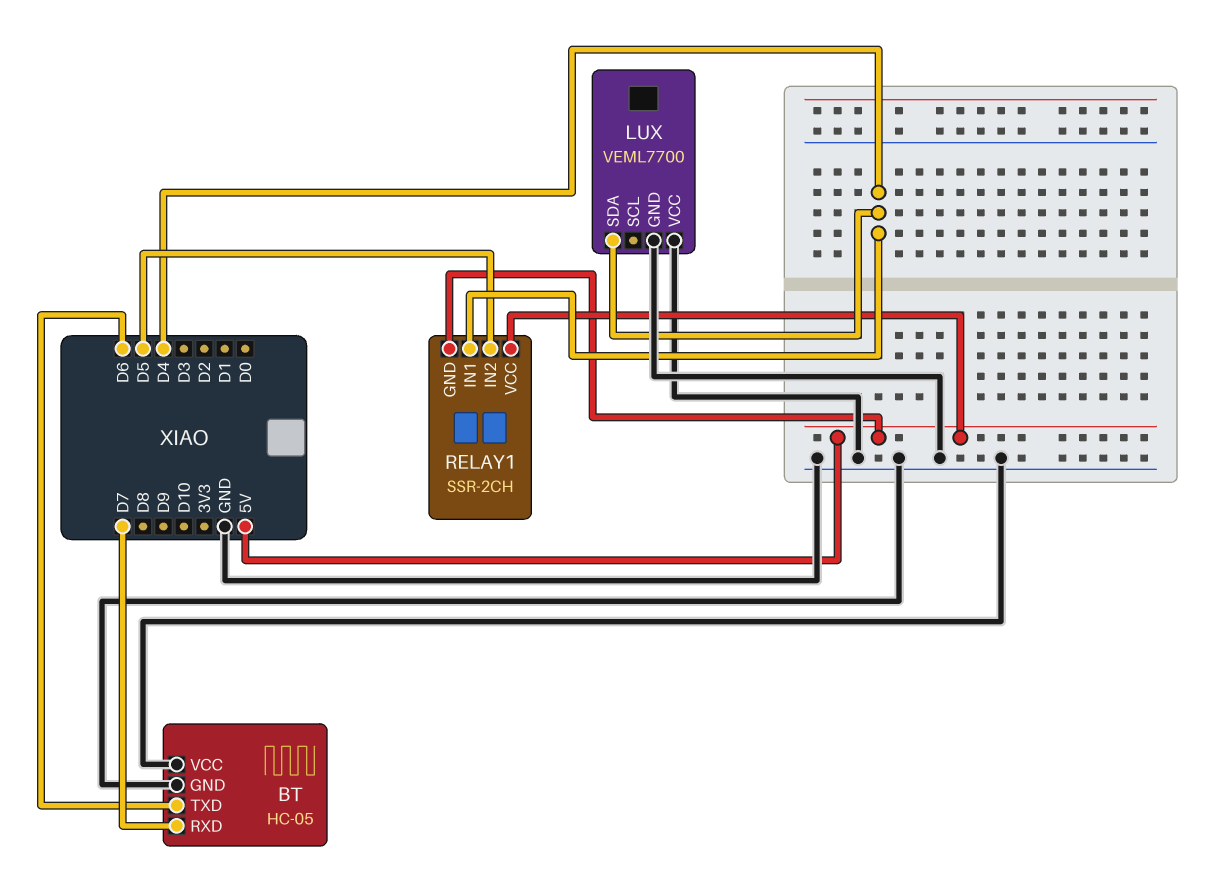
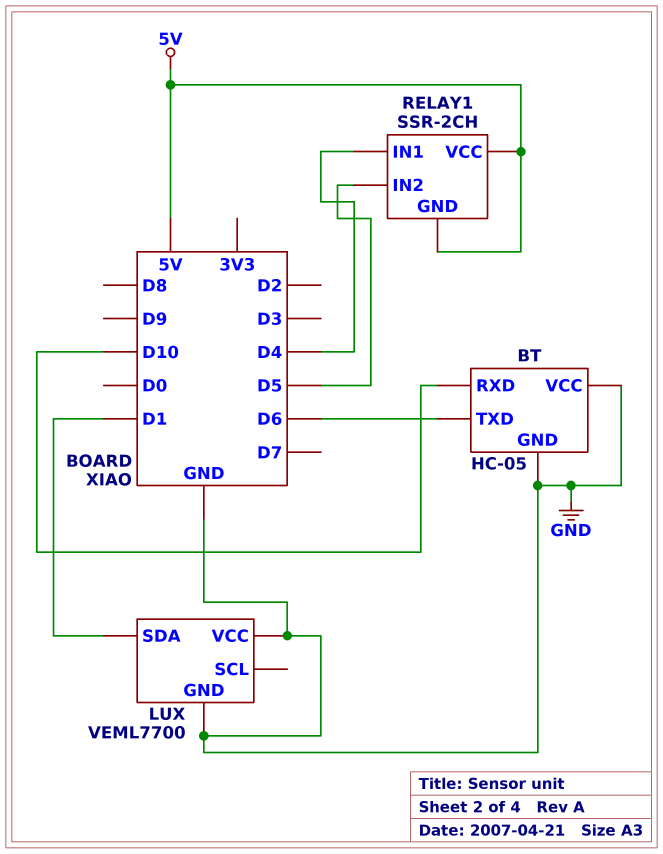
BT pin RXD: D7 -> D10
LUX pin SDA: D4 -> D1

